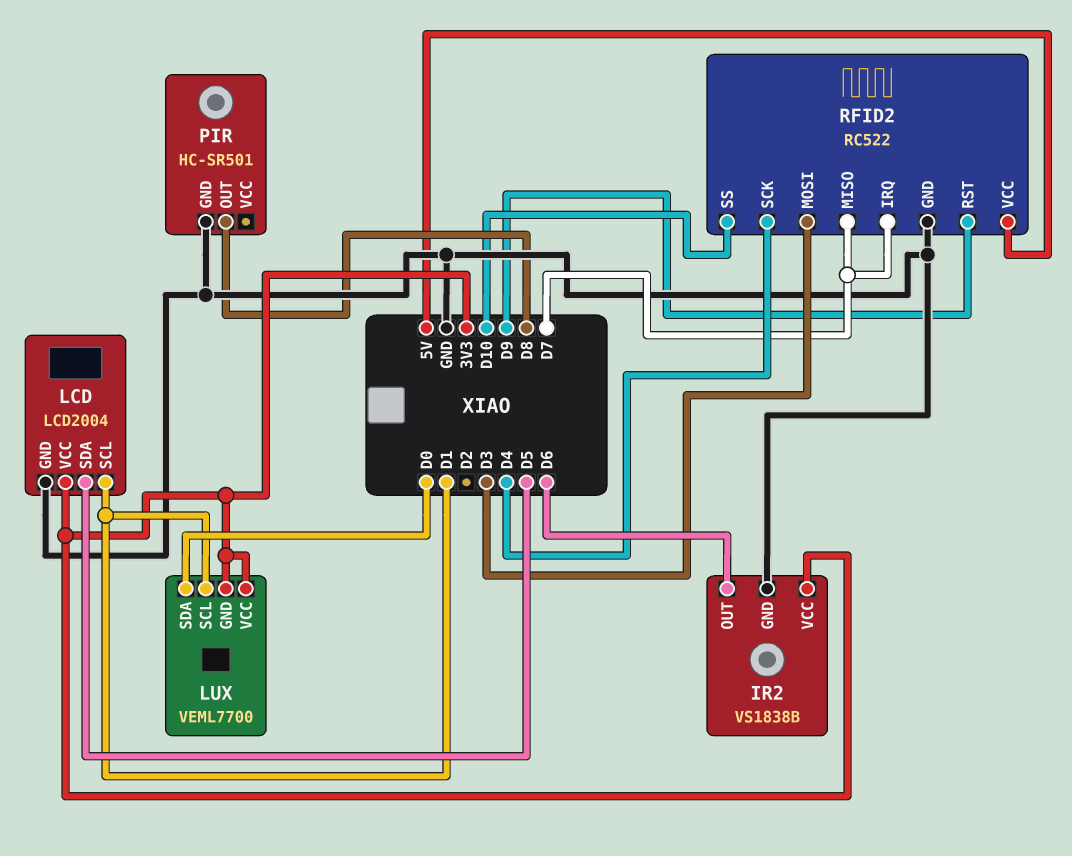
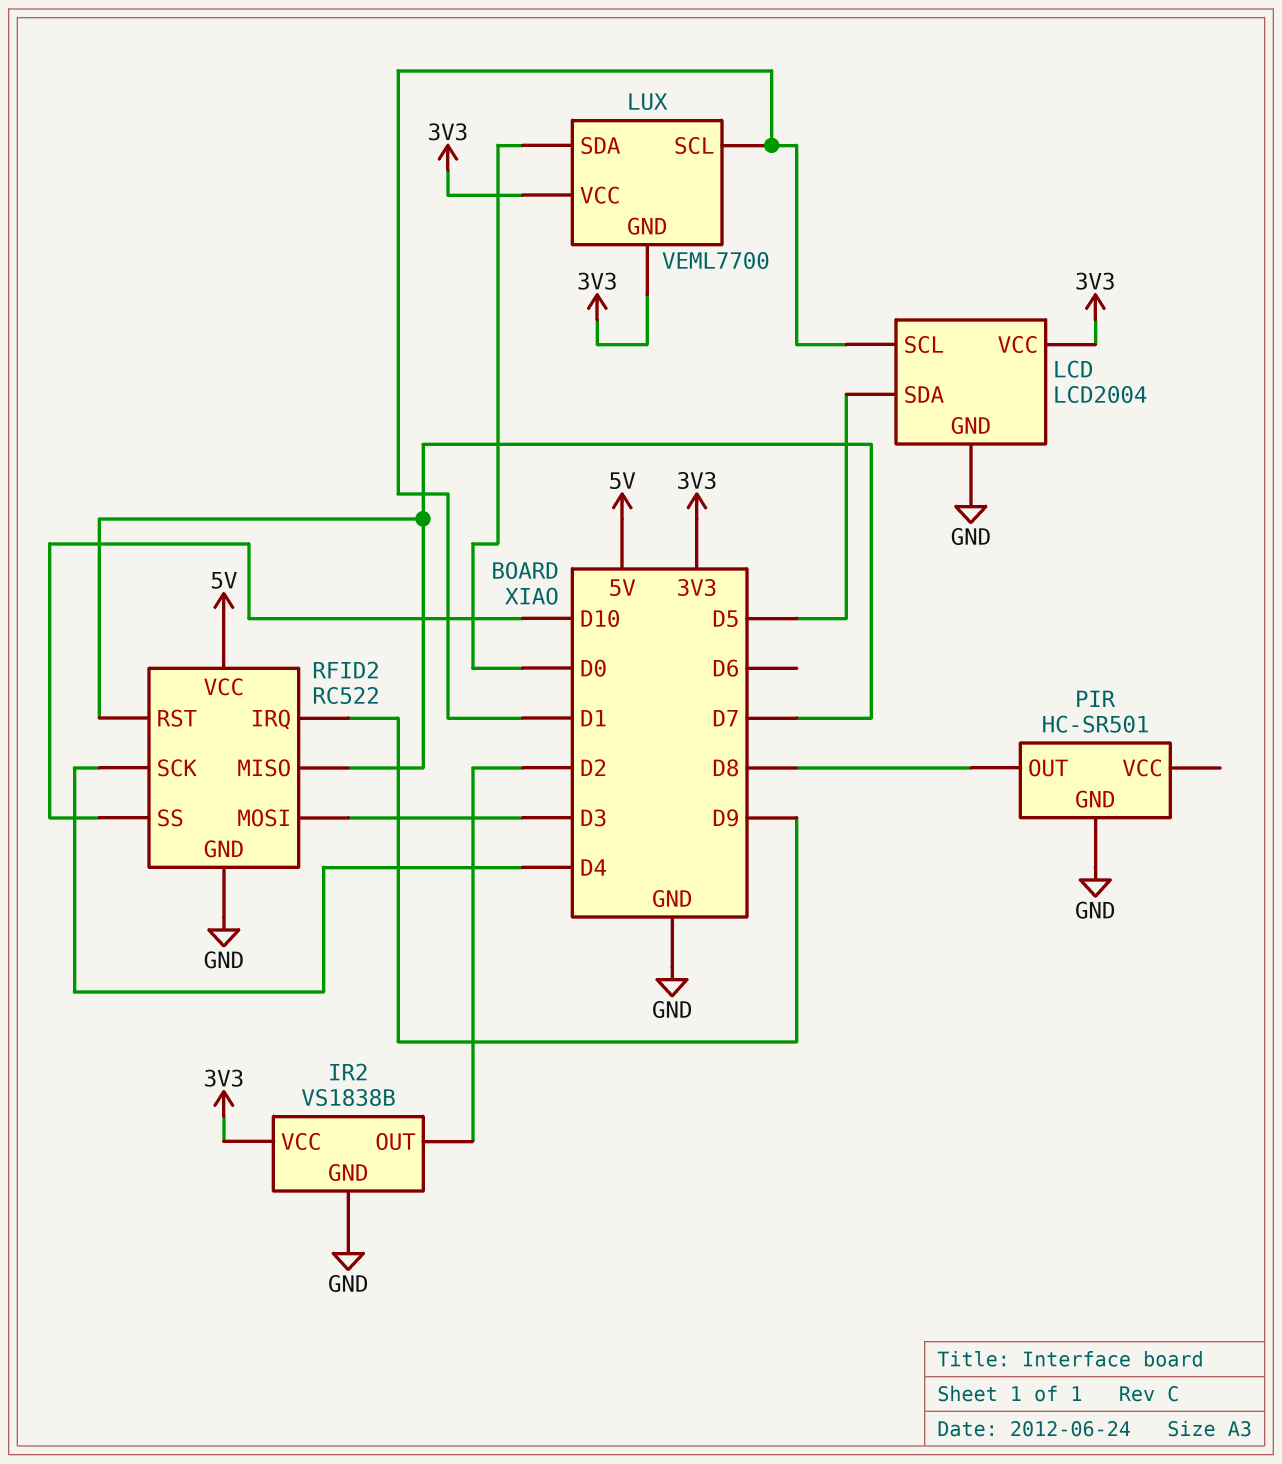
IR2 pin OUT: D6 -> D2
RFID2 pin IRQ: D7 -> D9
RFID2 pin RST: D9 -> D7

